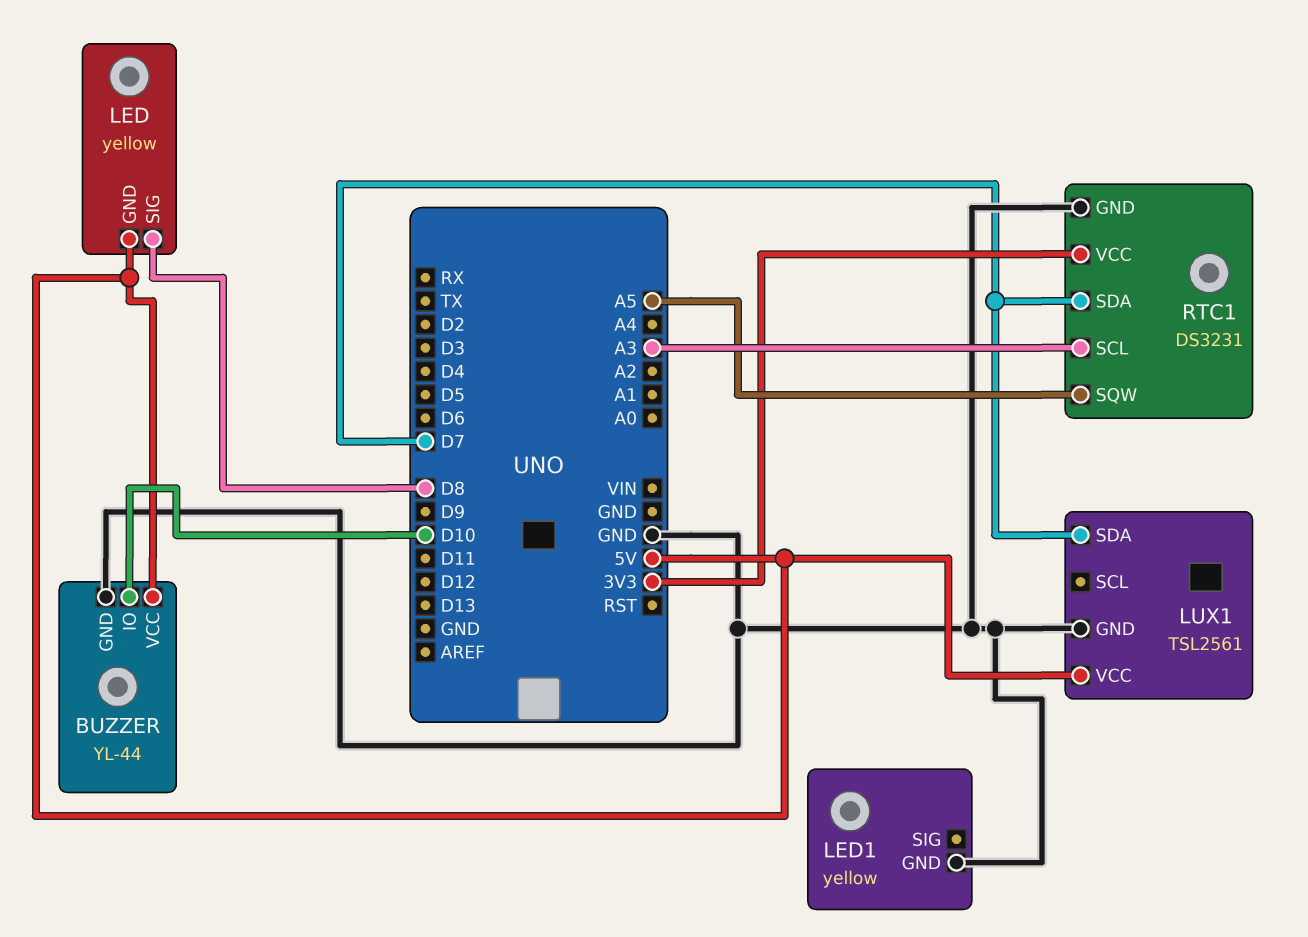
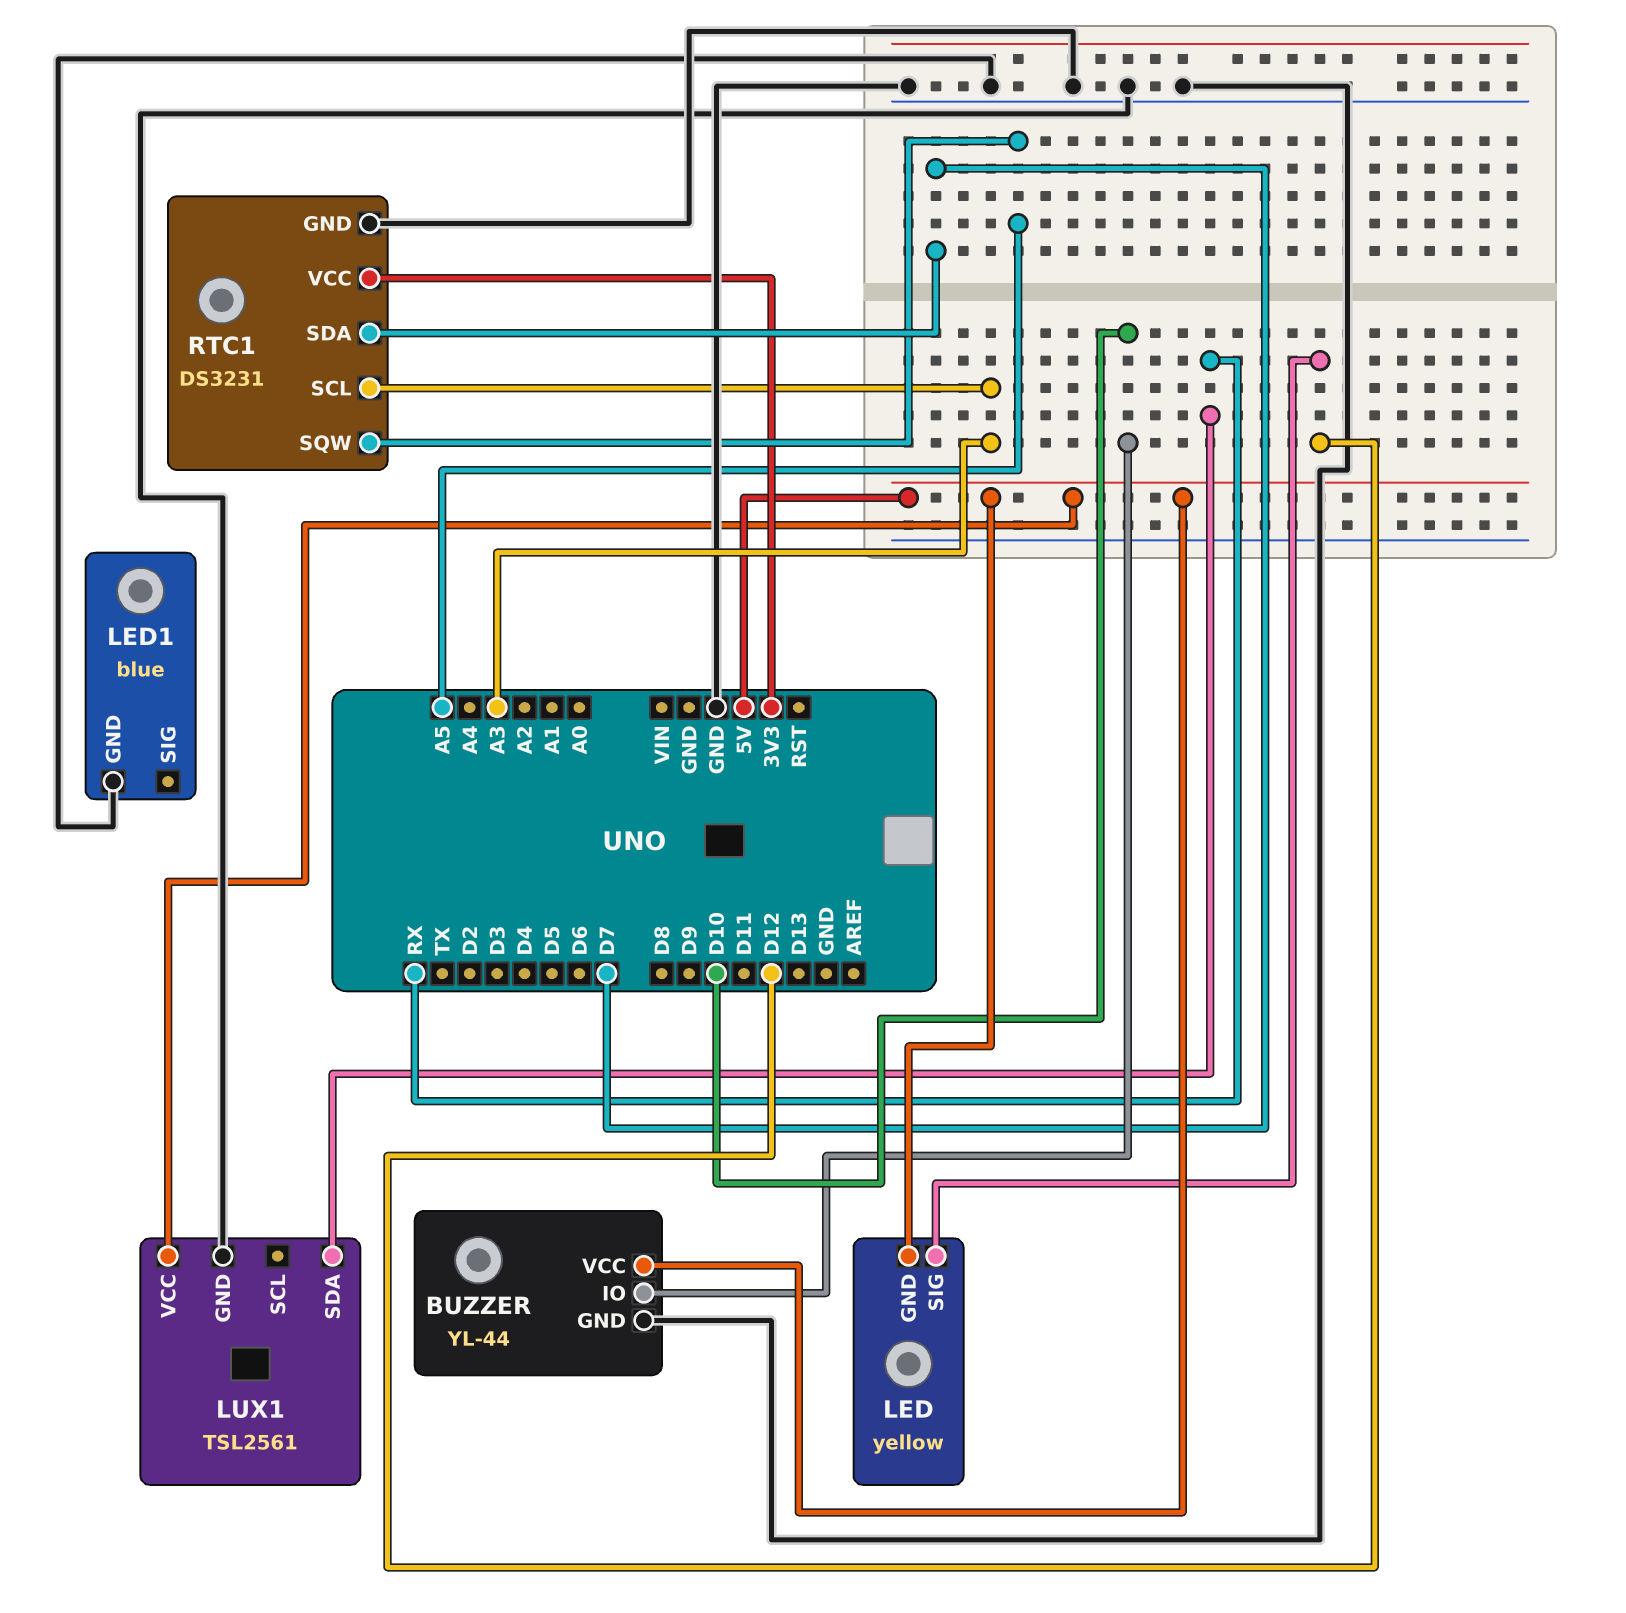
LED pin SIG: D8 -> D12
LED1: yellow -> blue
LUX1 pin SDA: D7 -> RX

